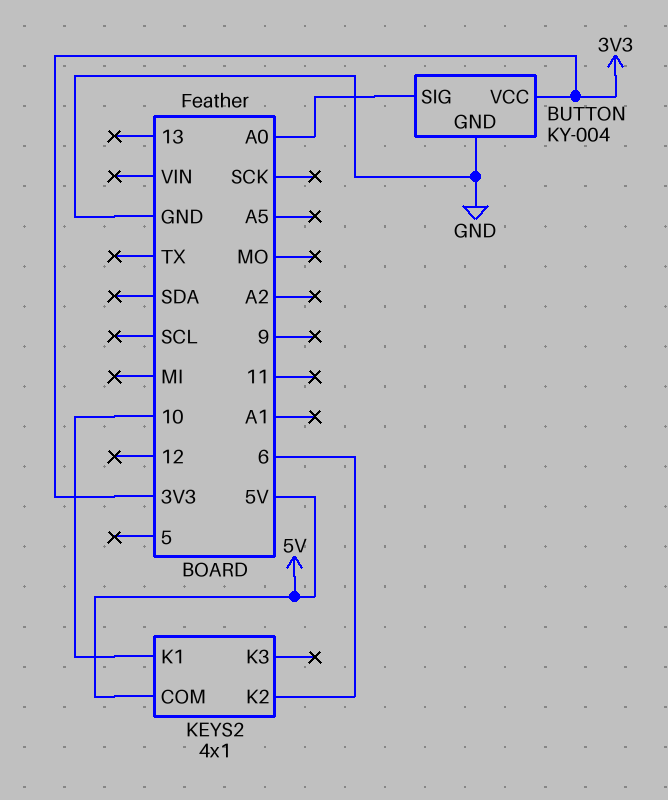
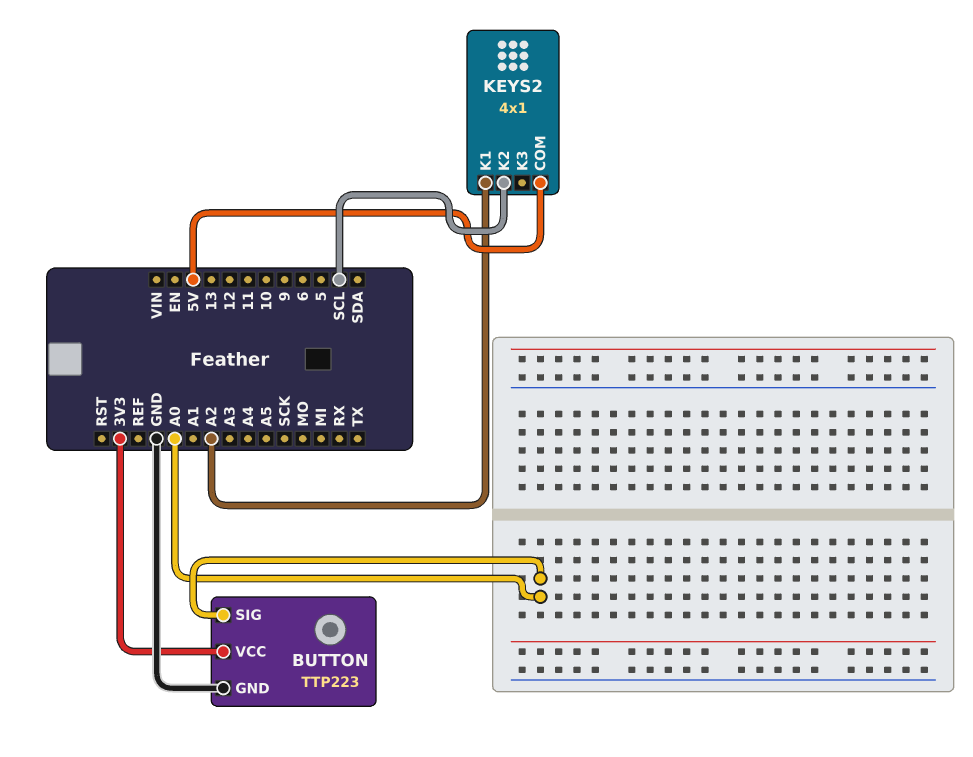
BUTTON: KY-004 -> TTP223
KEYS2 pin K1: 10 -> A2
KEYS2 pin K2: 6 -> SCL

